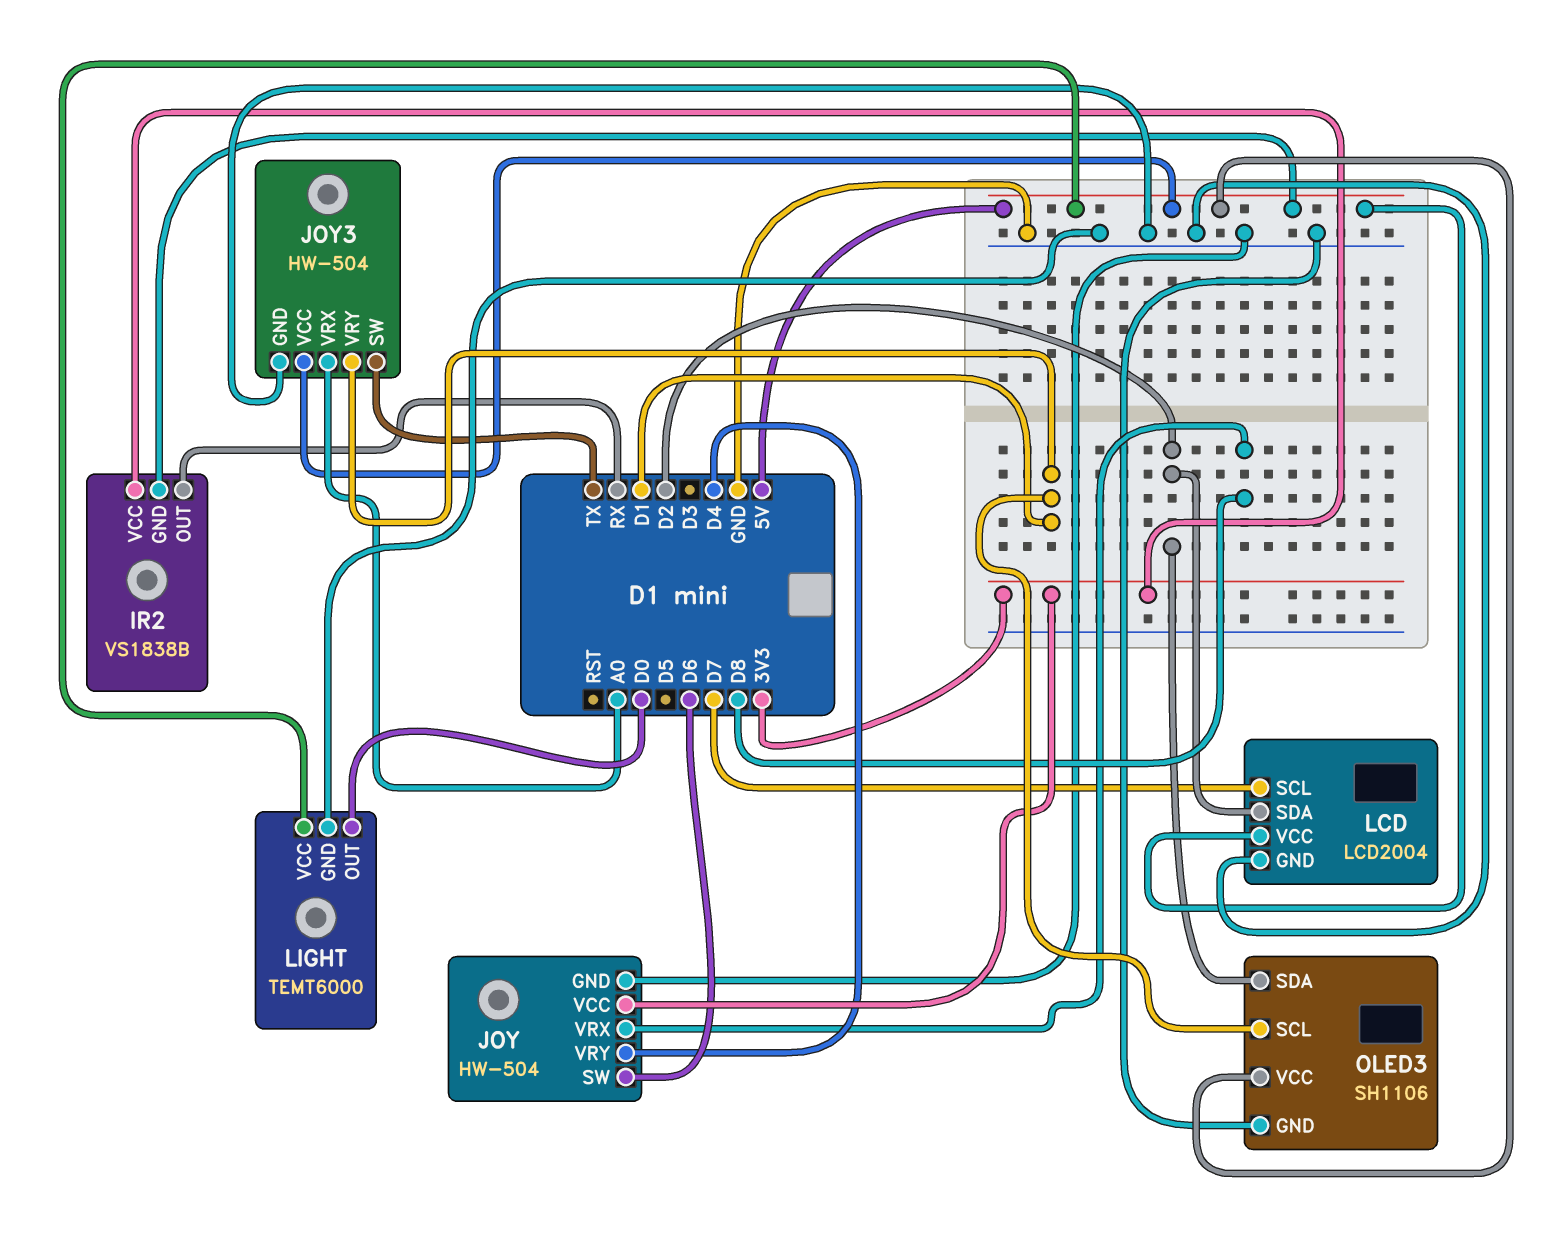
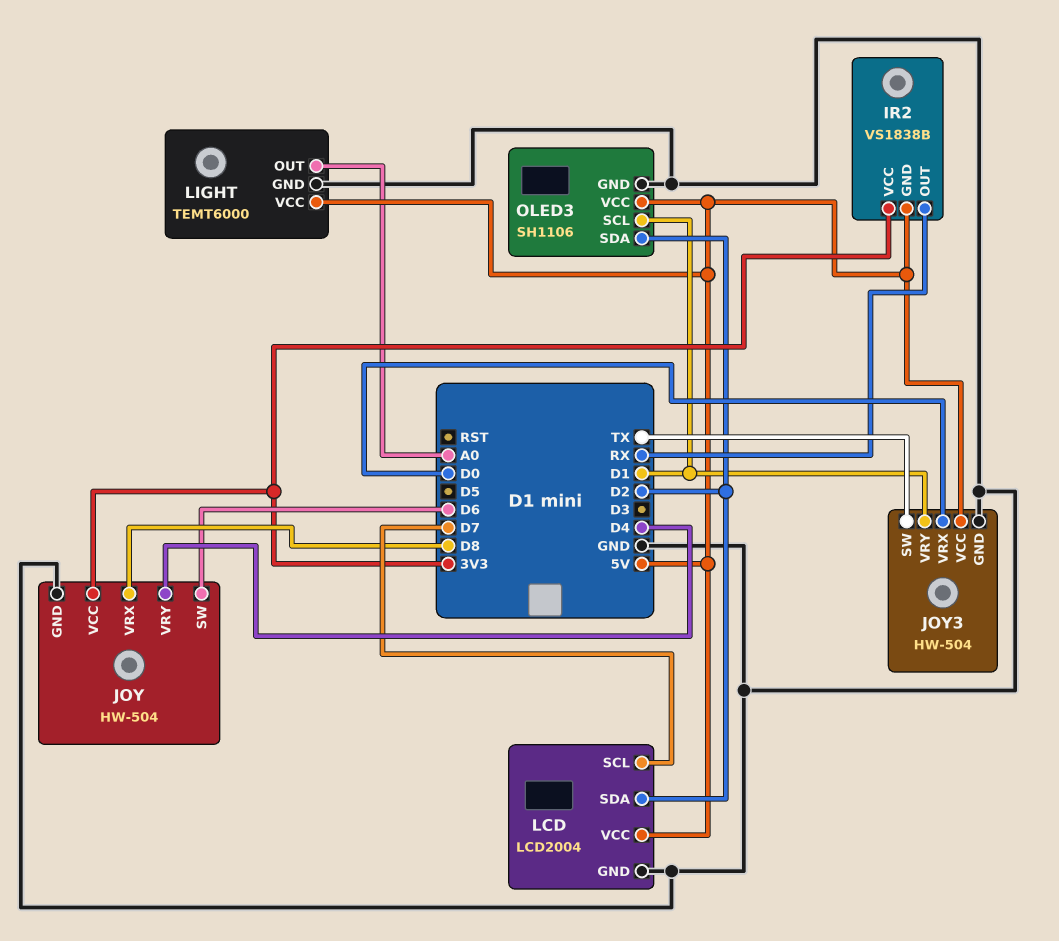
JOY3 pin VRX: A0 -> D0
LIGHT pin OUT: D0 -> A0

